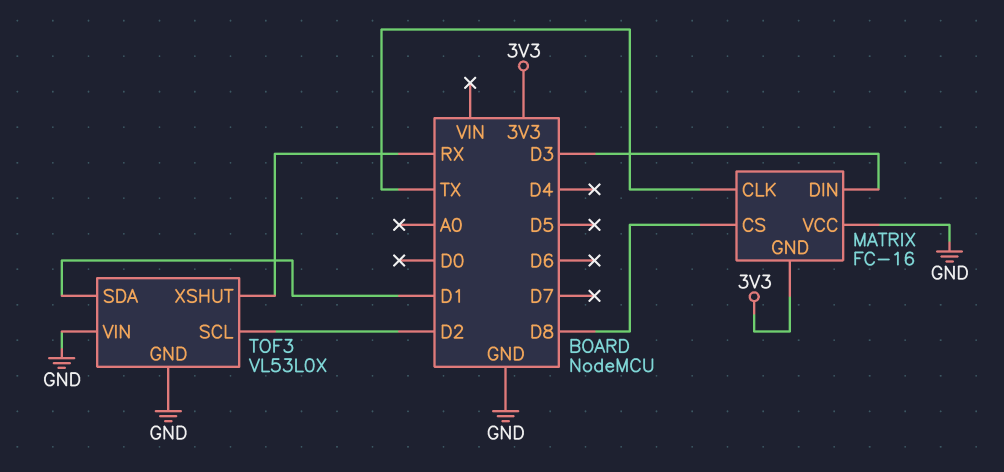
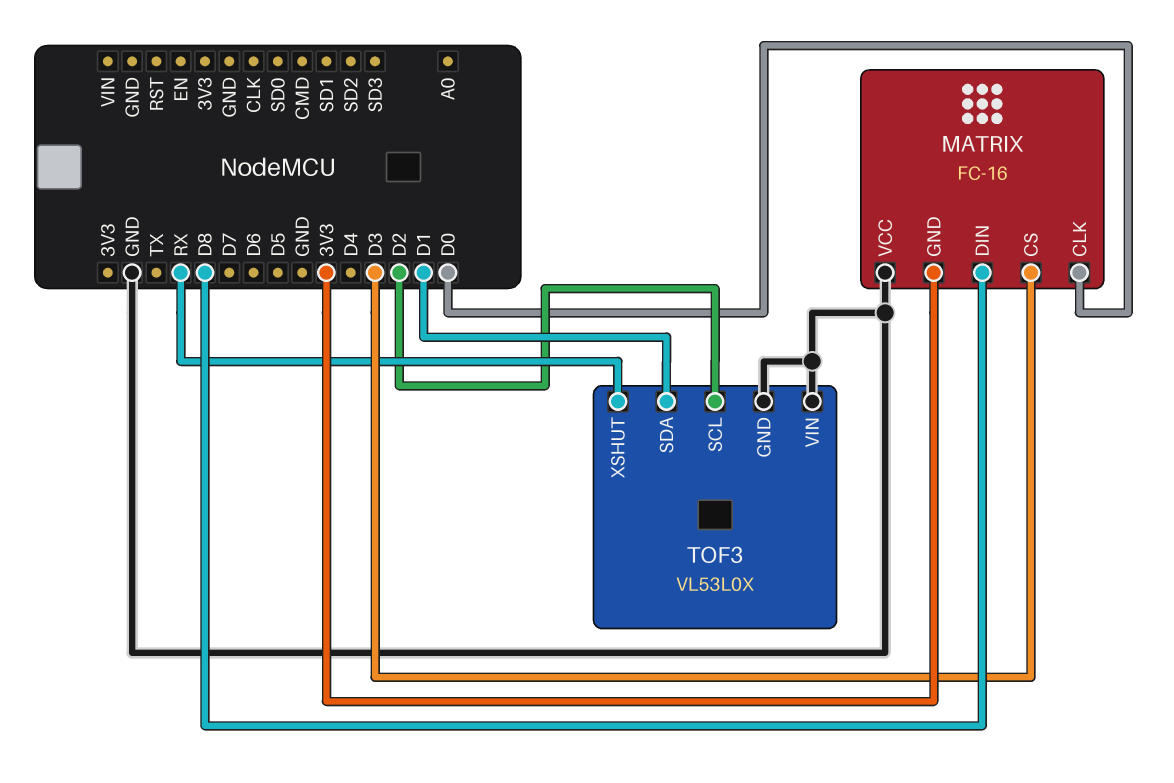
MATRIX pin CLK: TX -> D0
MATRIX pin CS: D8 -> D3
MATRIX pin DIN: D3 -> D8

